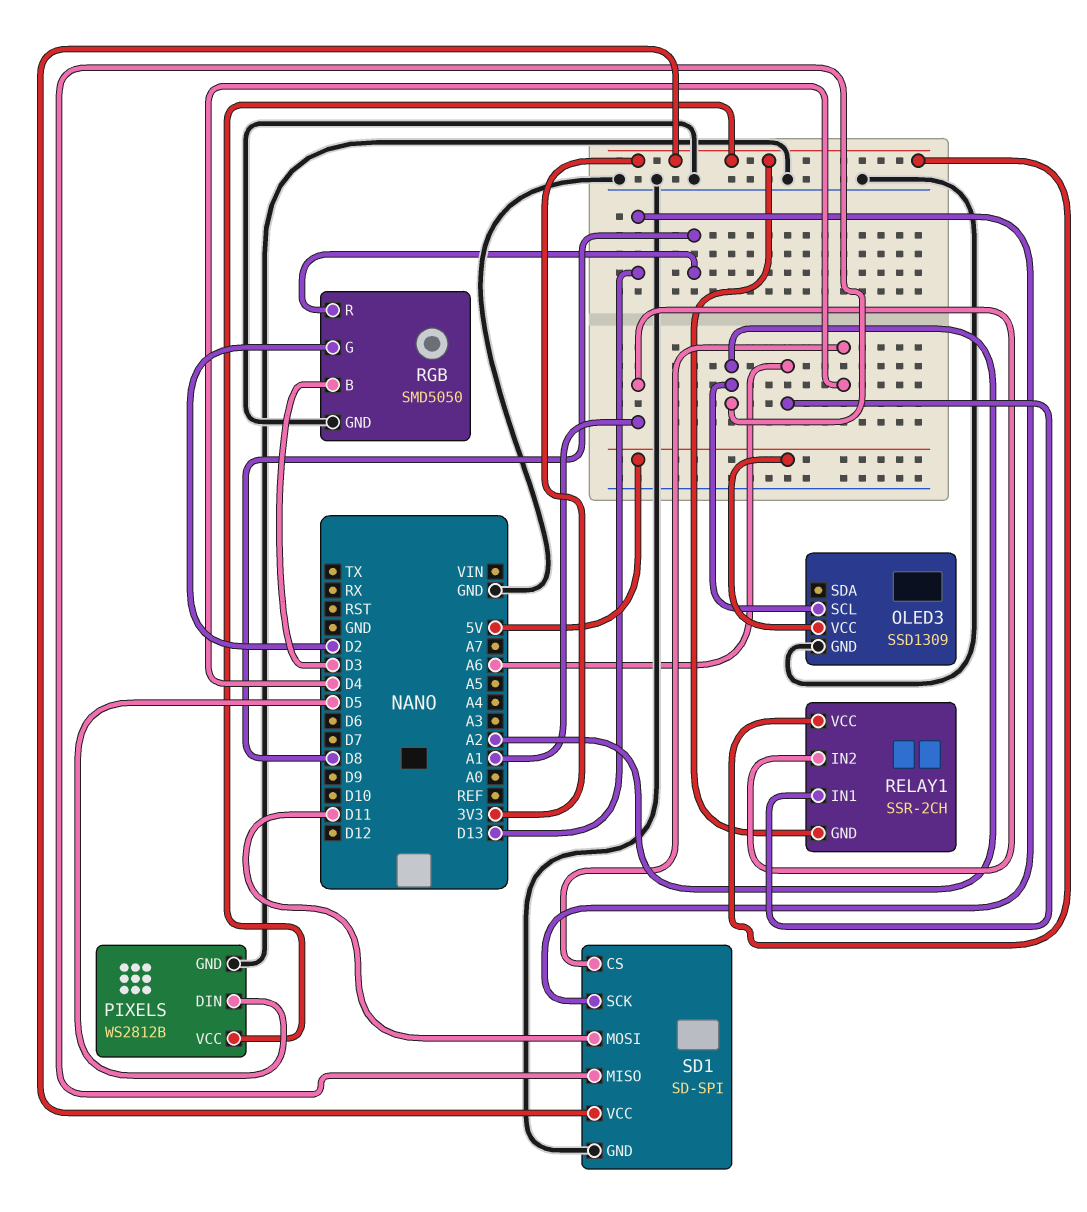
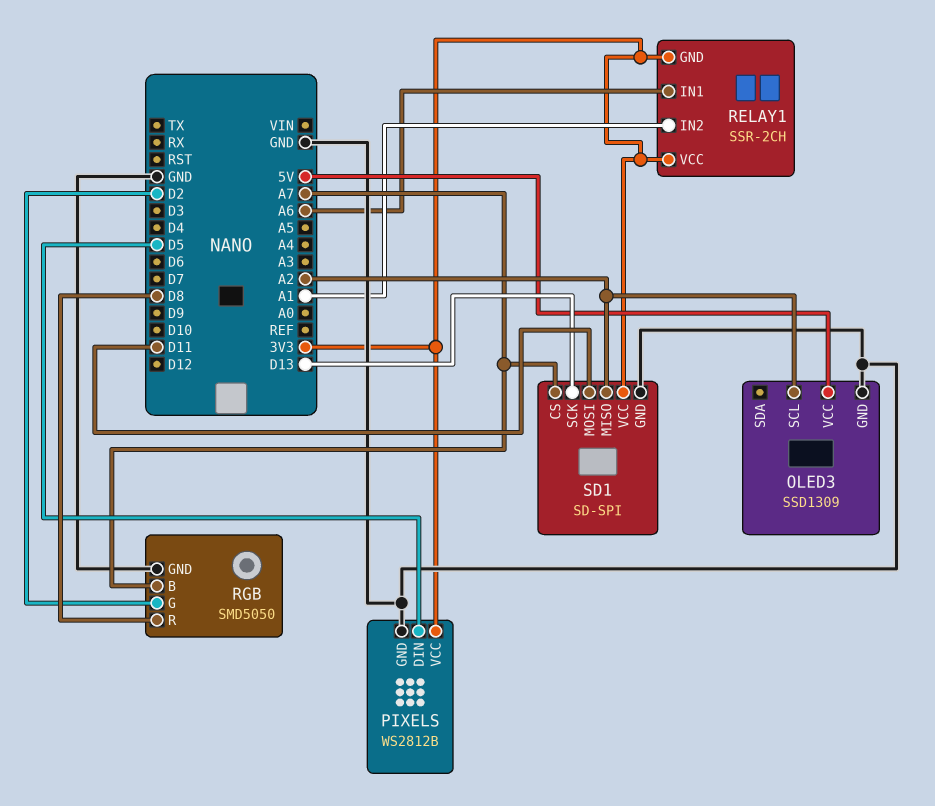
RGB pin B: D3 -> A7
SD1 pin CS: D4 -> A7

